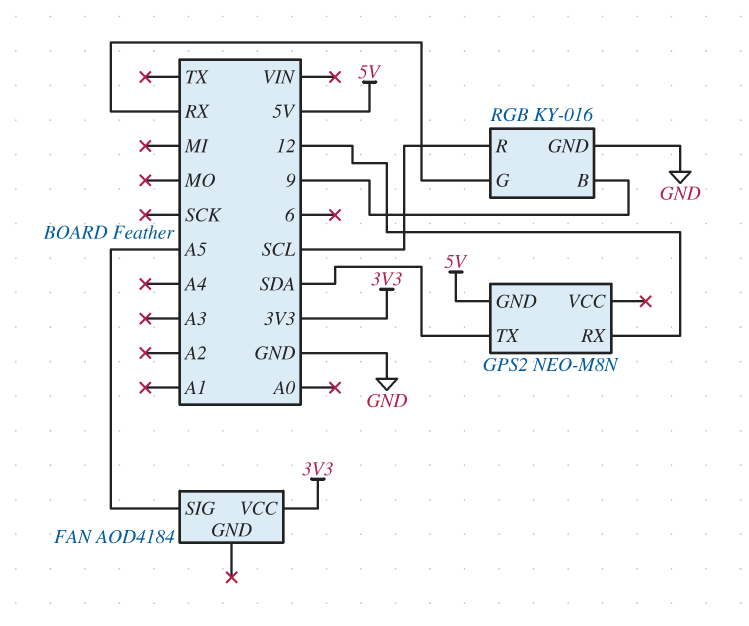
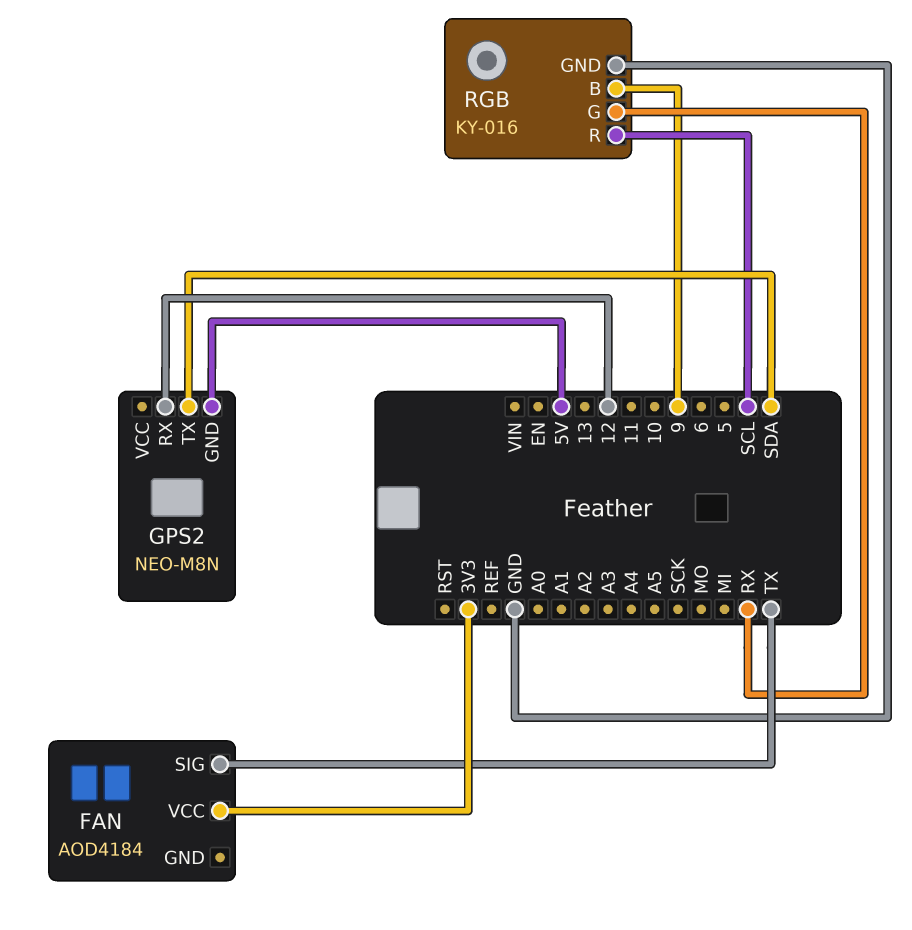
FAN pin SIG: A5 -> TX

